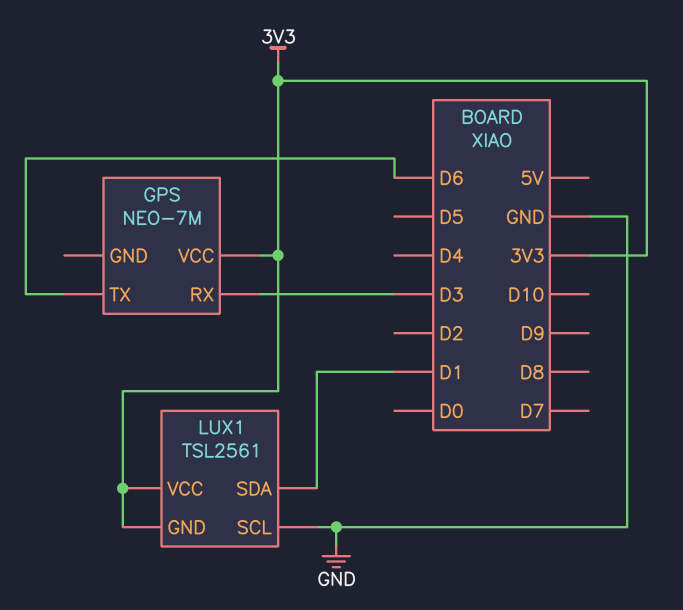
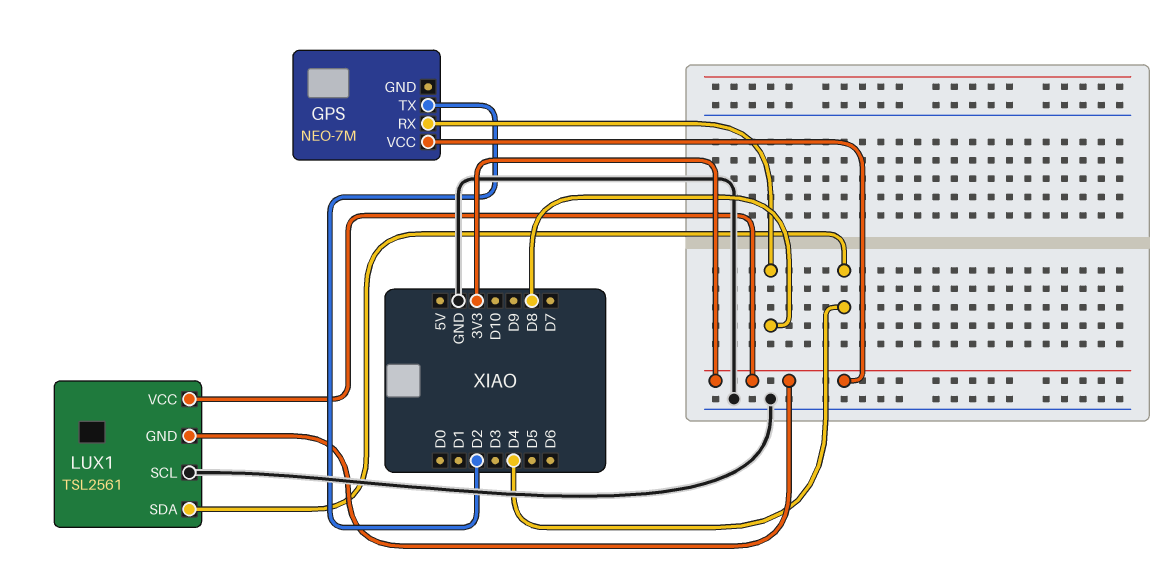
GPS pin RX: D3 -> D8
GPS pin TX: D6 -> D2
LUX1 pin SDA: D1 -> D4

